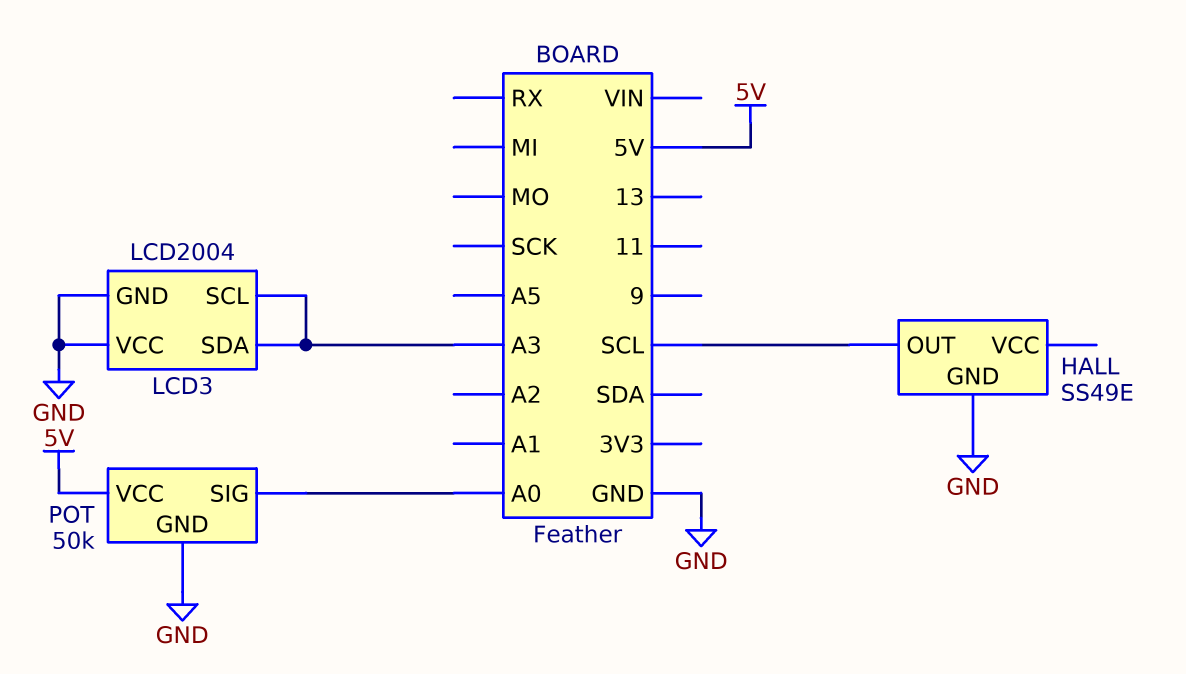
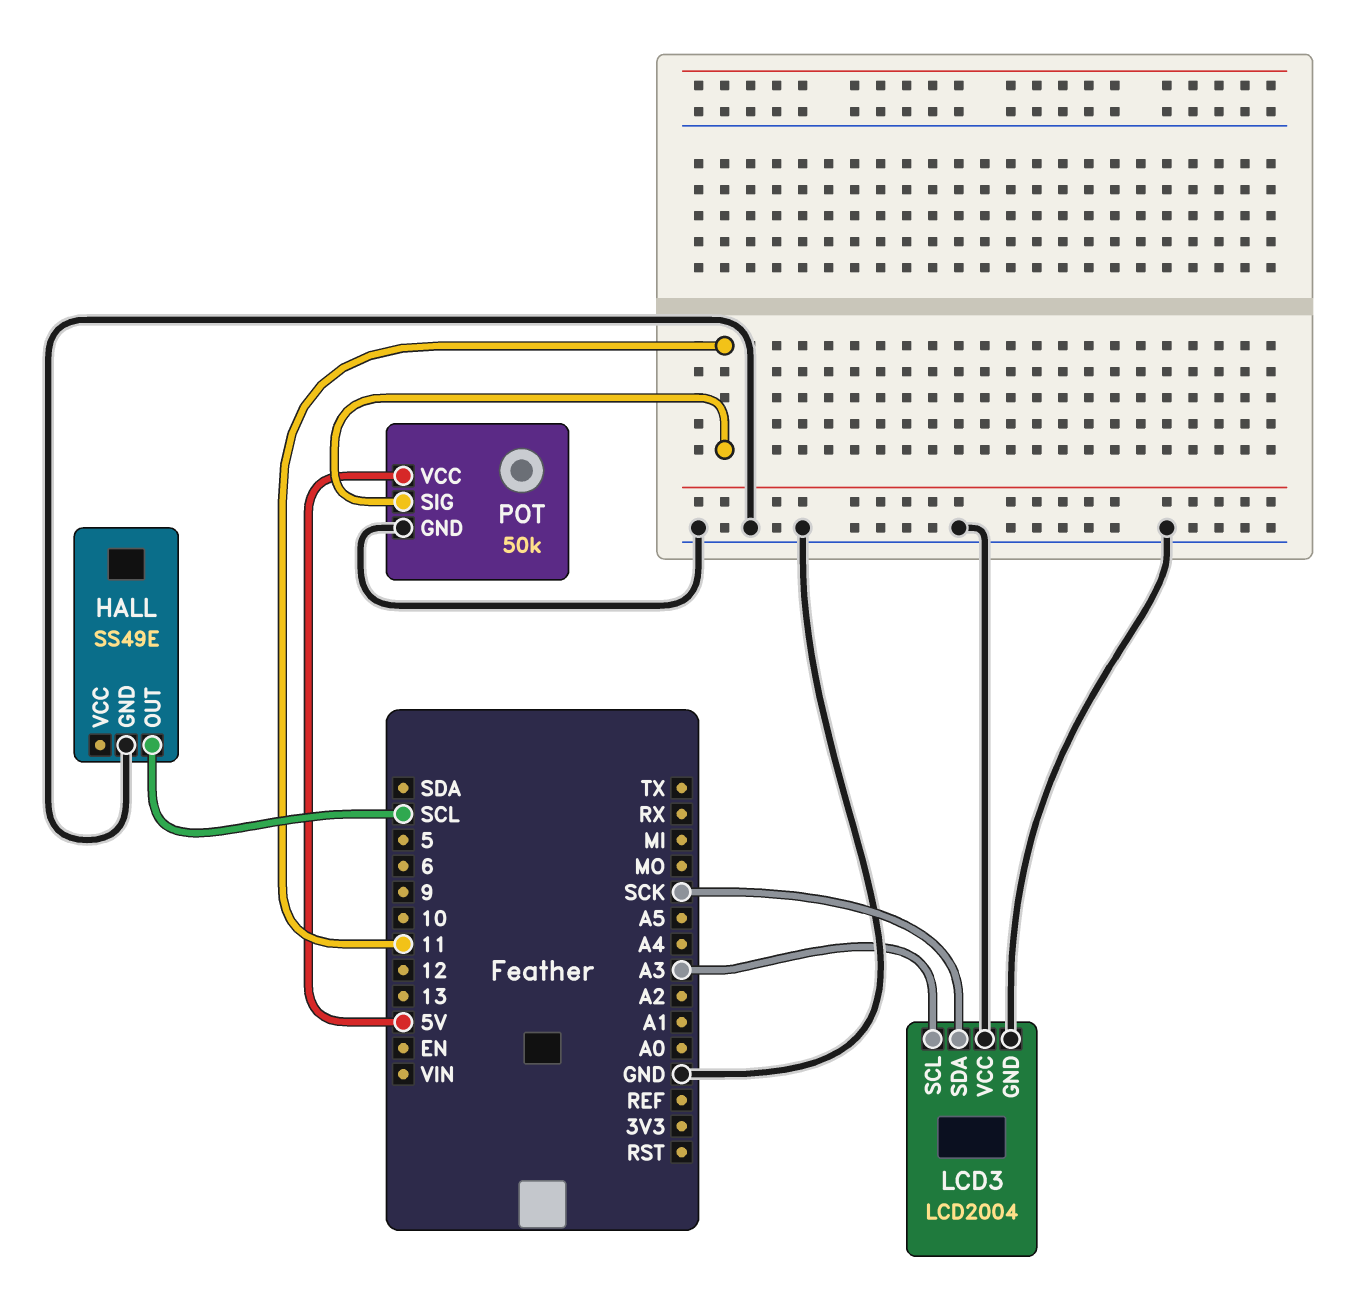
LCD3 pin SDA: A3 -> SCK
POT pin SIG: A0 -> 11

